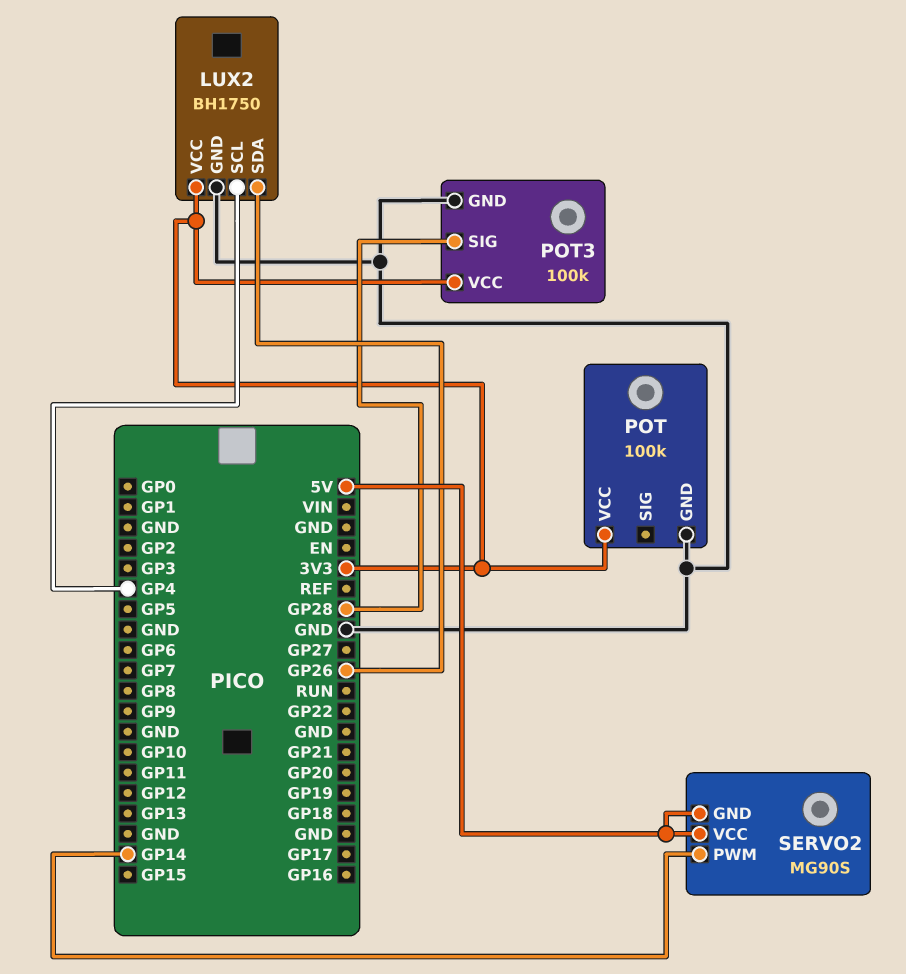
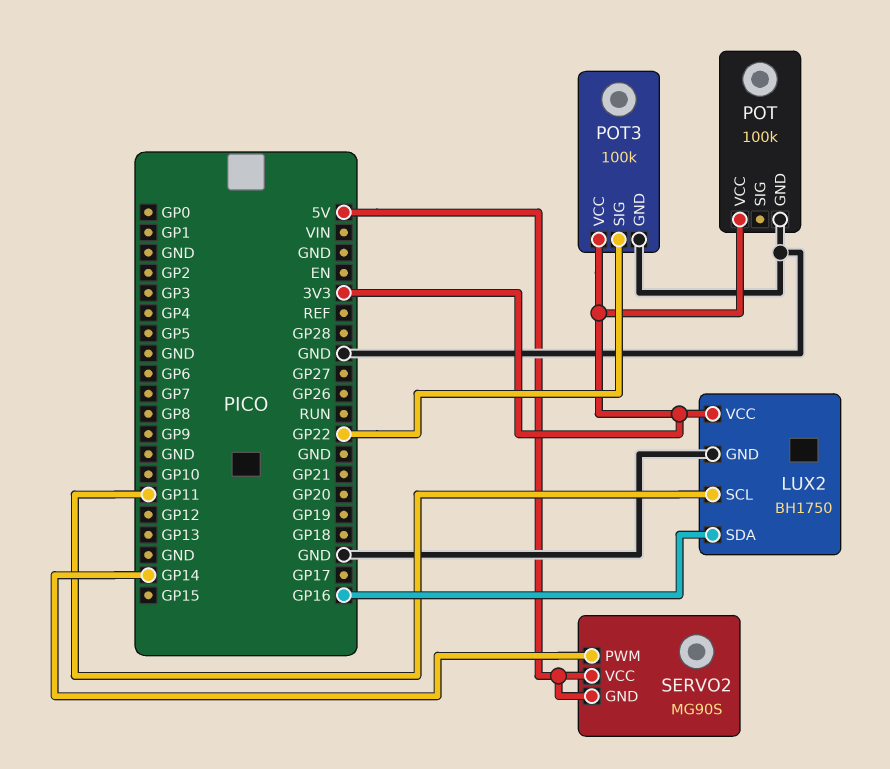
LUX2 pin SCL: GP4 -> GP11
LUX2 pin SDA: GP26 -> GP16
POT3 pin SIG: GP28 -> GP22

